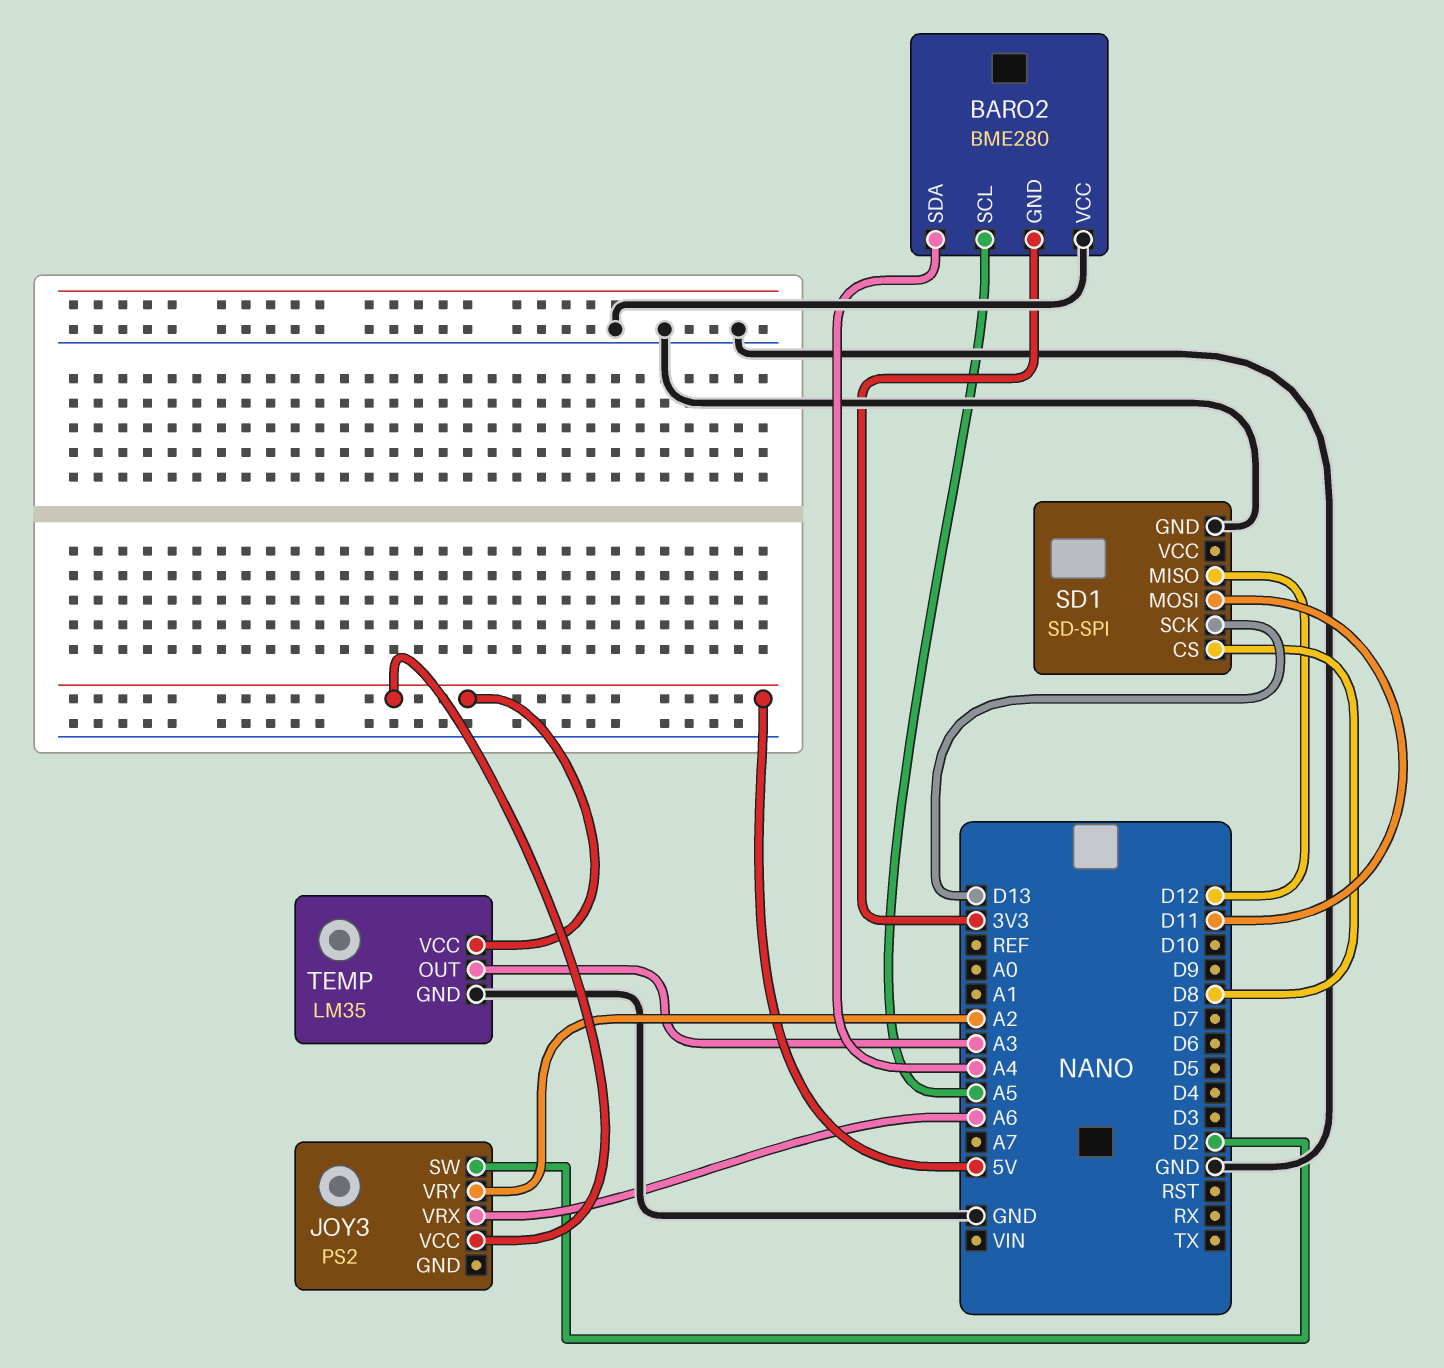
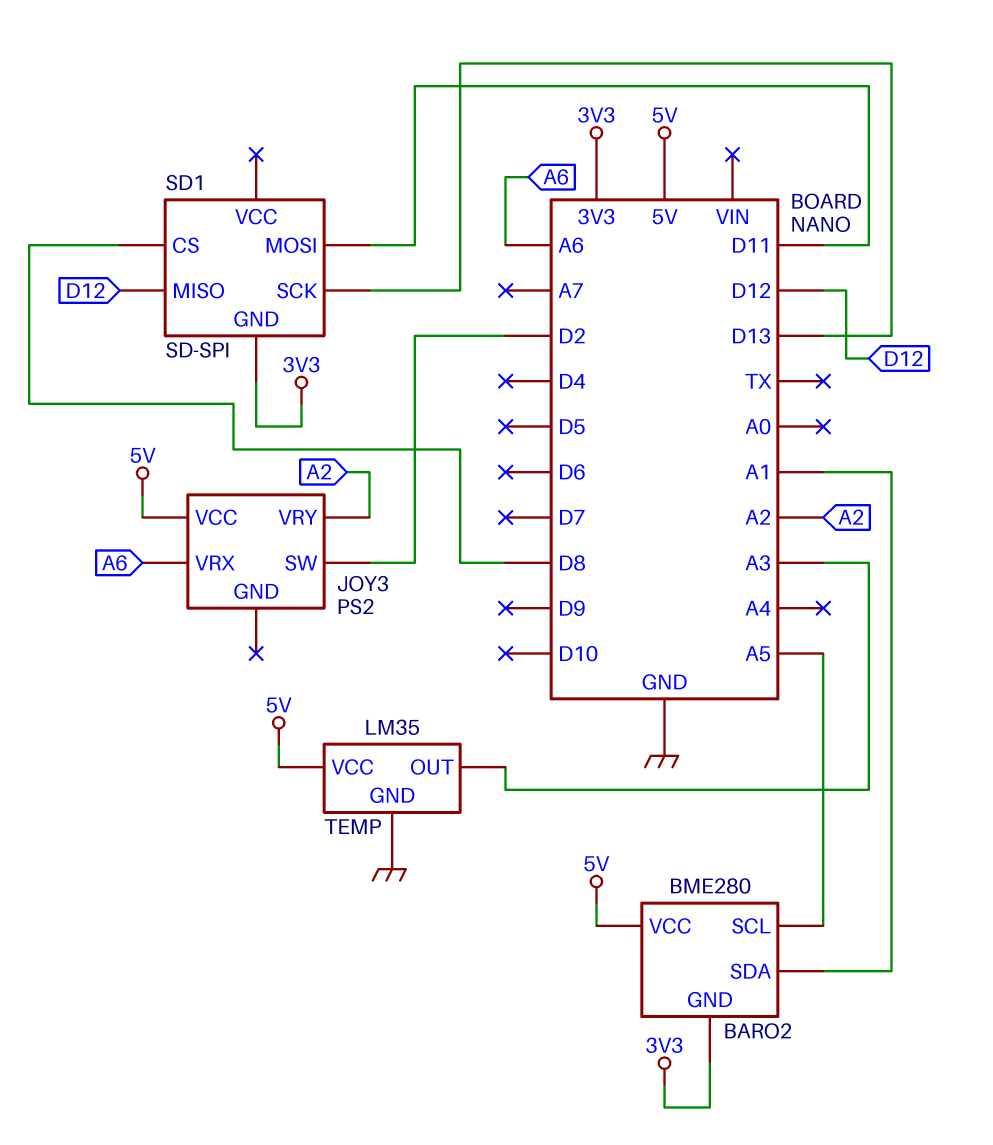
BARO2 pin SDA: A4 -> A1
BARO2 pin VCC: GND -> 5V
SD1 pin GND: GND -> 3V3

